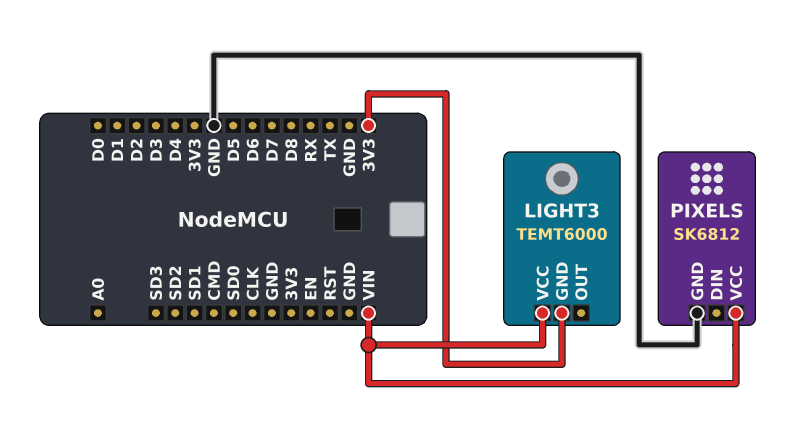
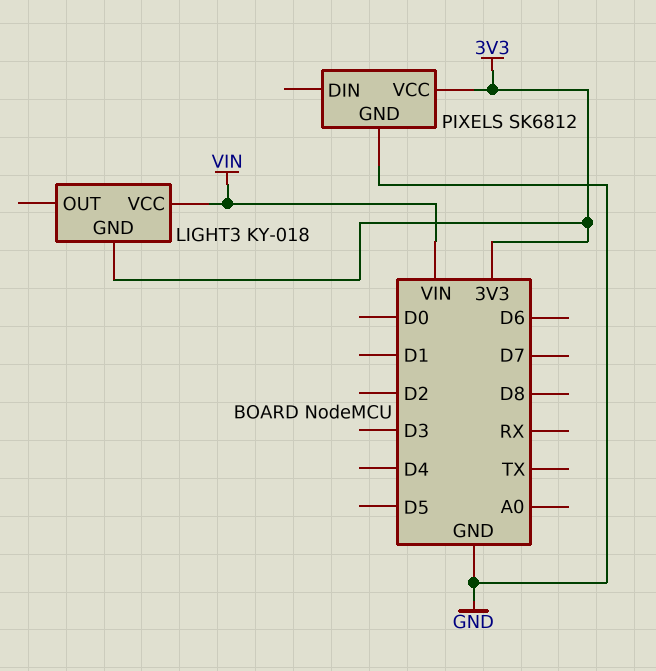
LIGHT3: TEMT6000 -> KY-018
PIXELS pin VCC: VIN -> 3V3

